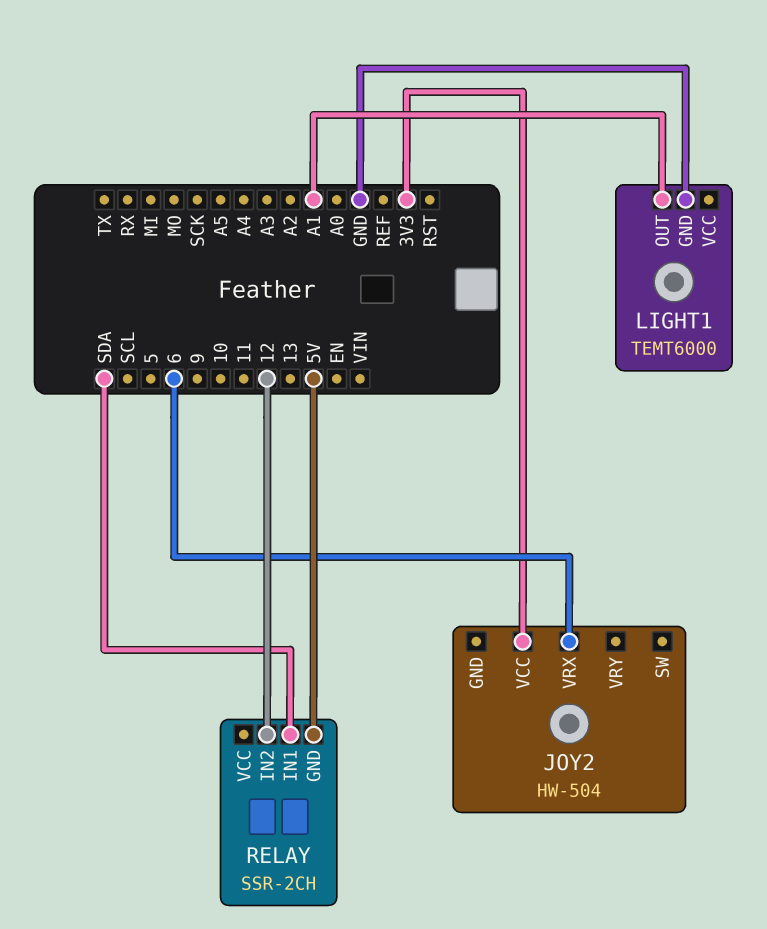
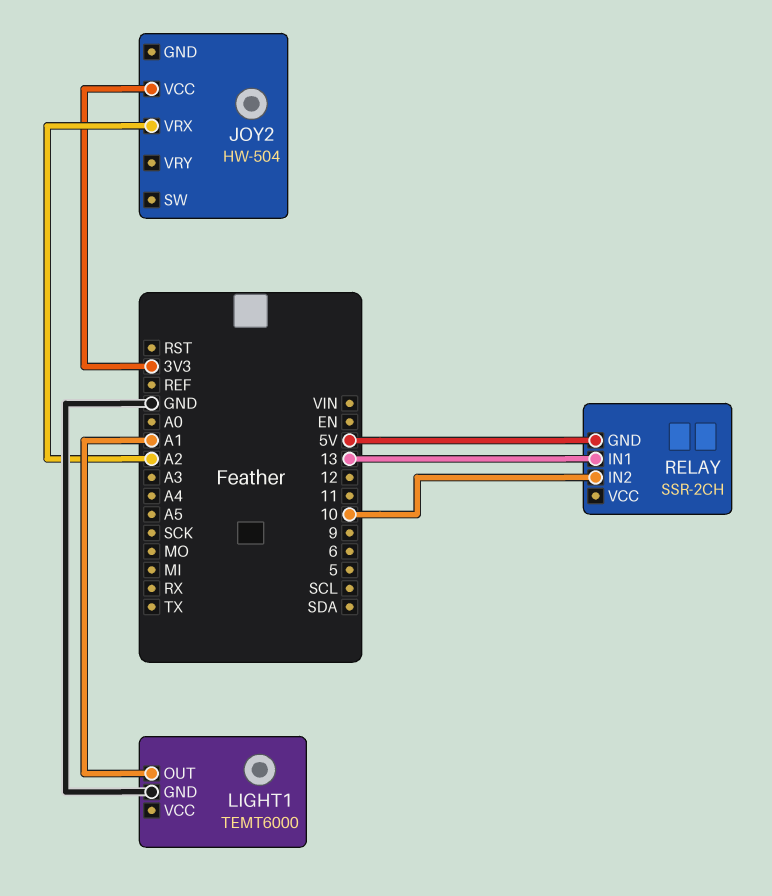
JOY2 pin VRX: 6 -> A2
RELAY pin IN1: SDA -> 13
RELAY pin IN2: 12 -> 10

